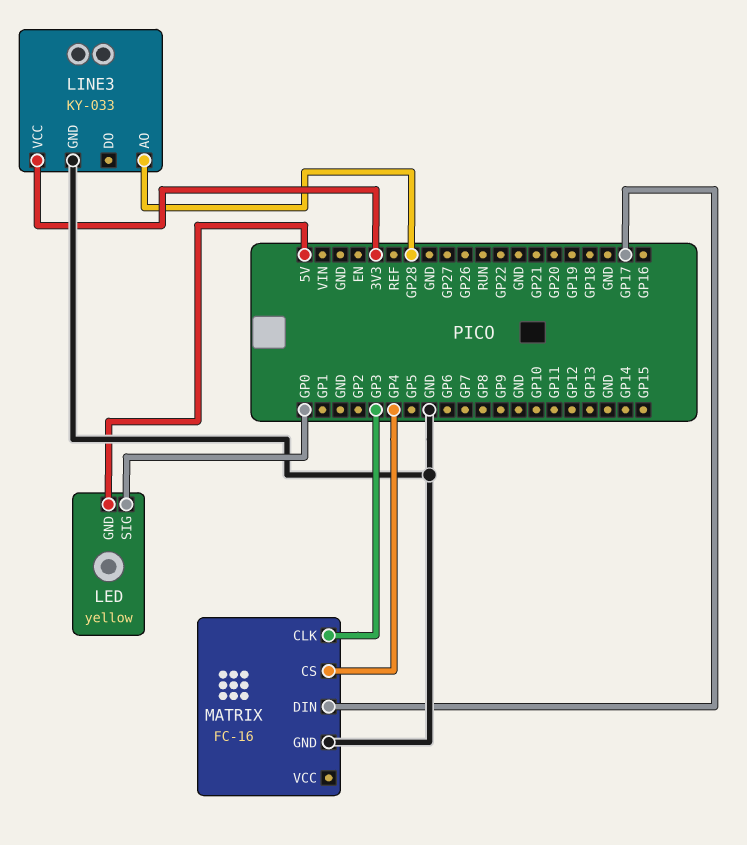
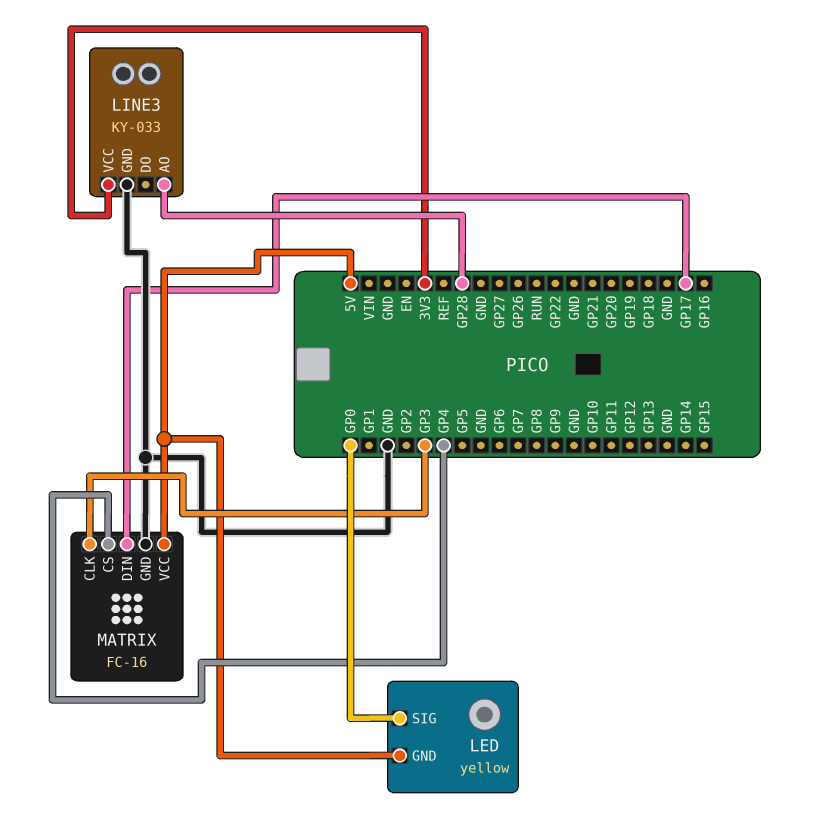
MATRIX pin VCC: none -> 5V

